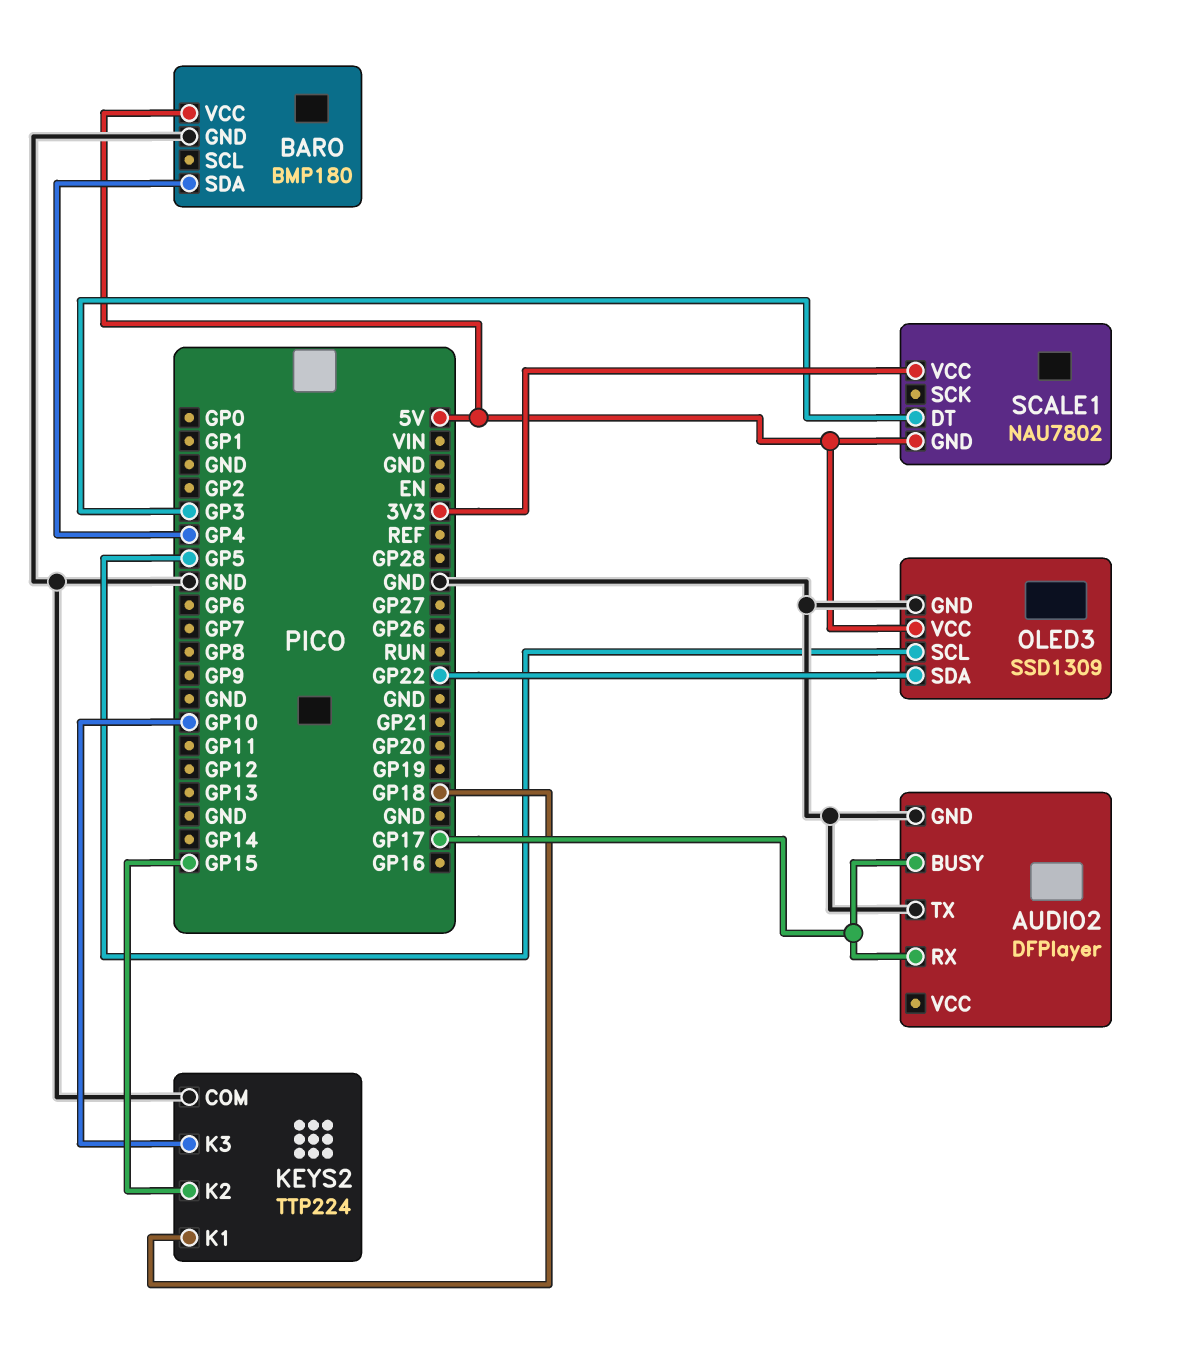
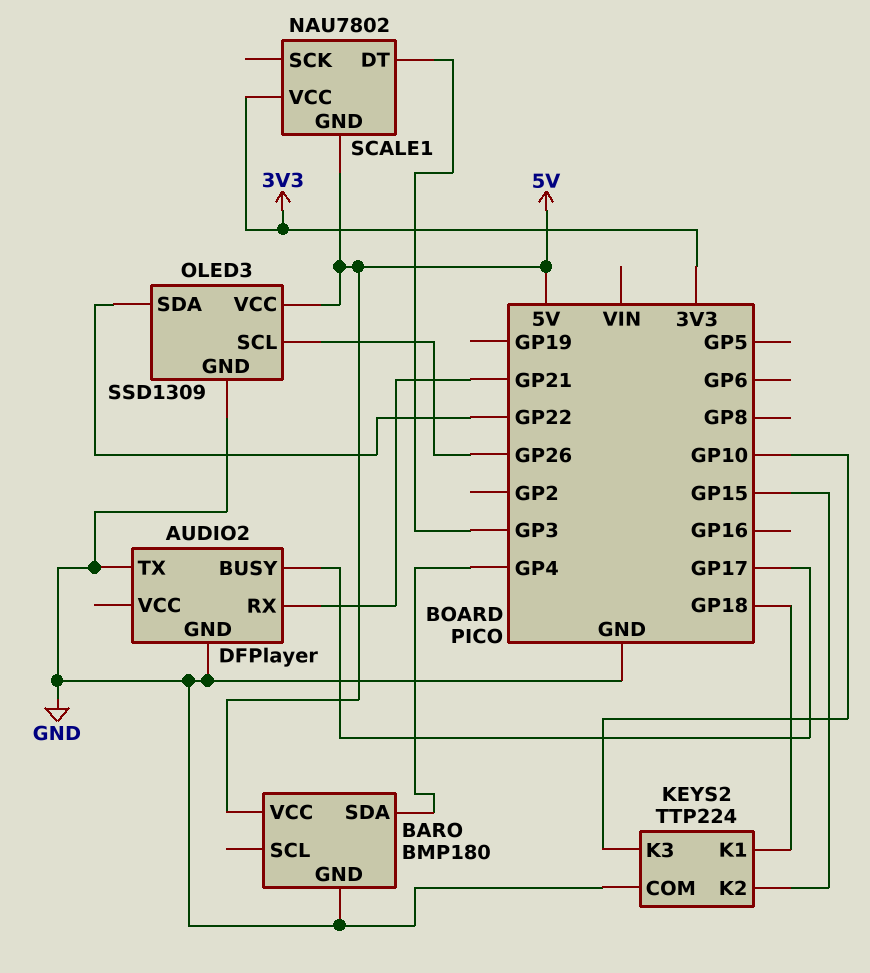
AUDIO2 pin RX: GP17 -> GP21
OLED3 pin SCL: GP5 -> GP26

